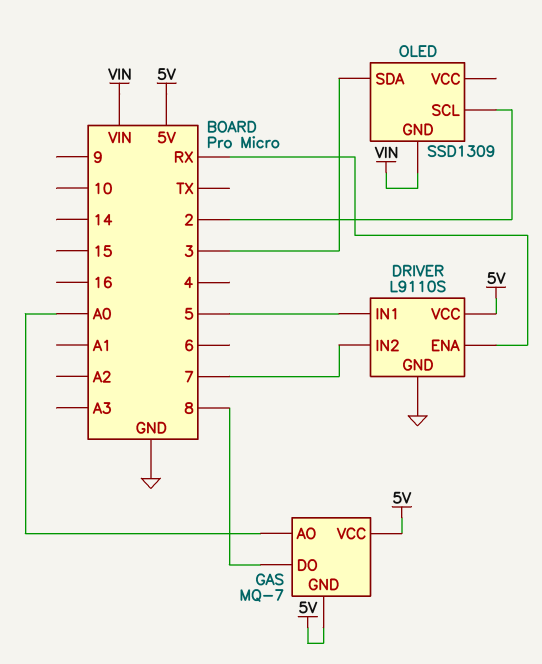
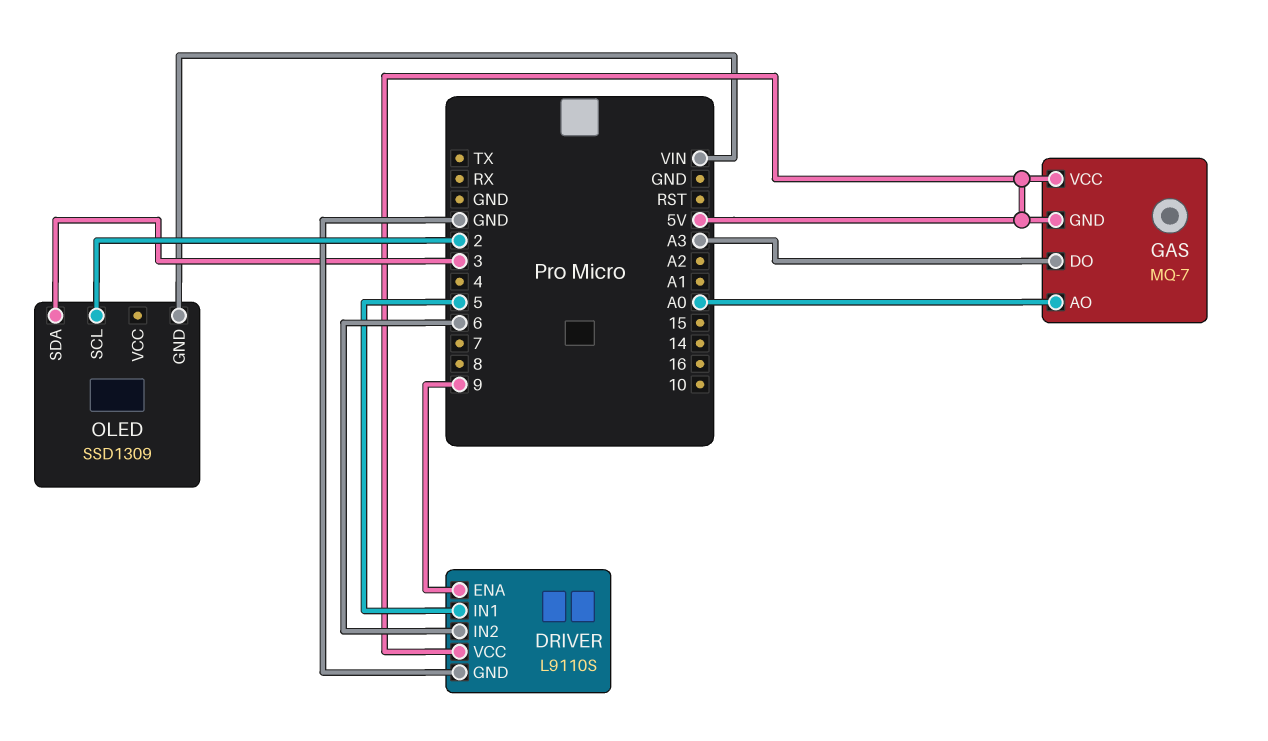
DRIVER pin ENA: RX -> 9
DRIVER pin IN2: 7 -> 6
GAS pin DO: 8 -> A3

